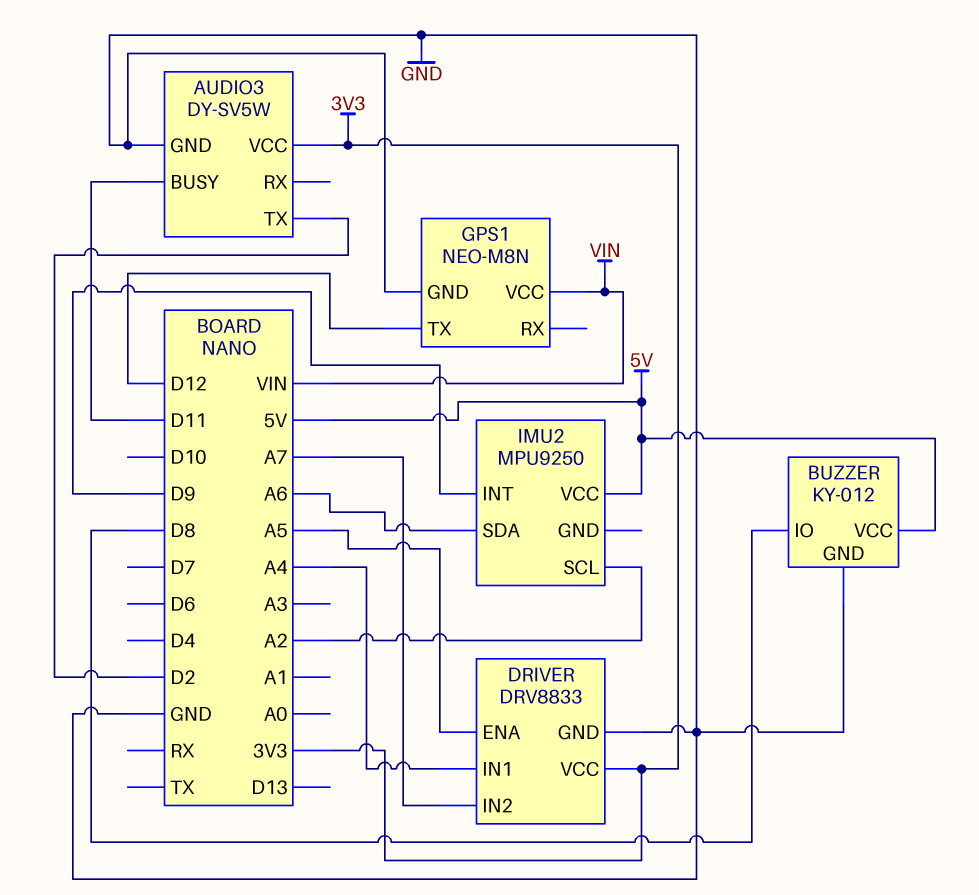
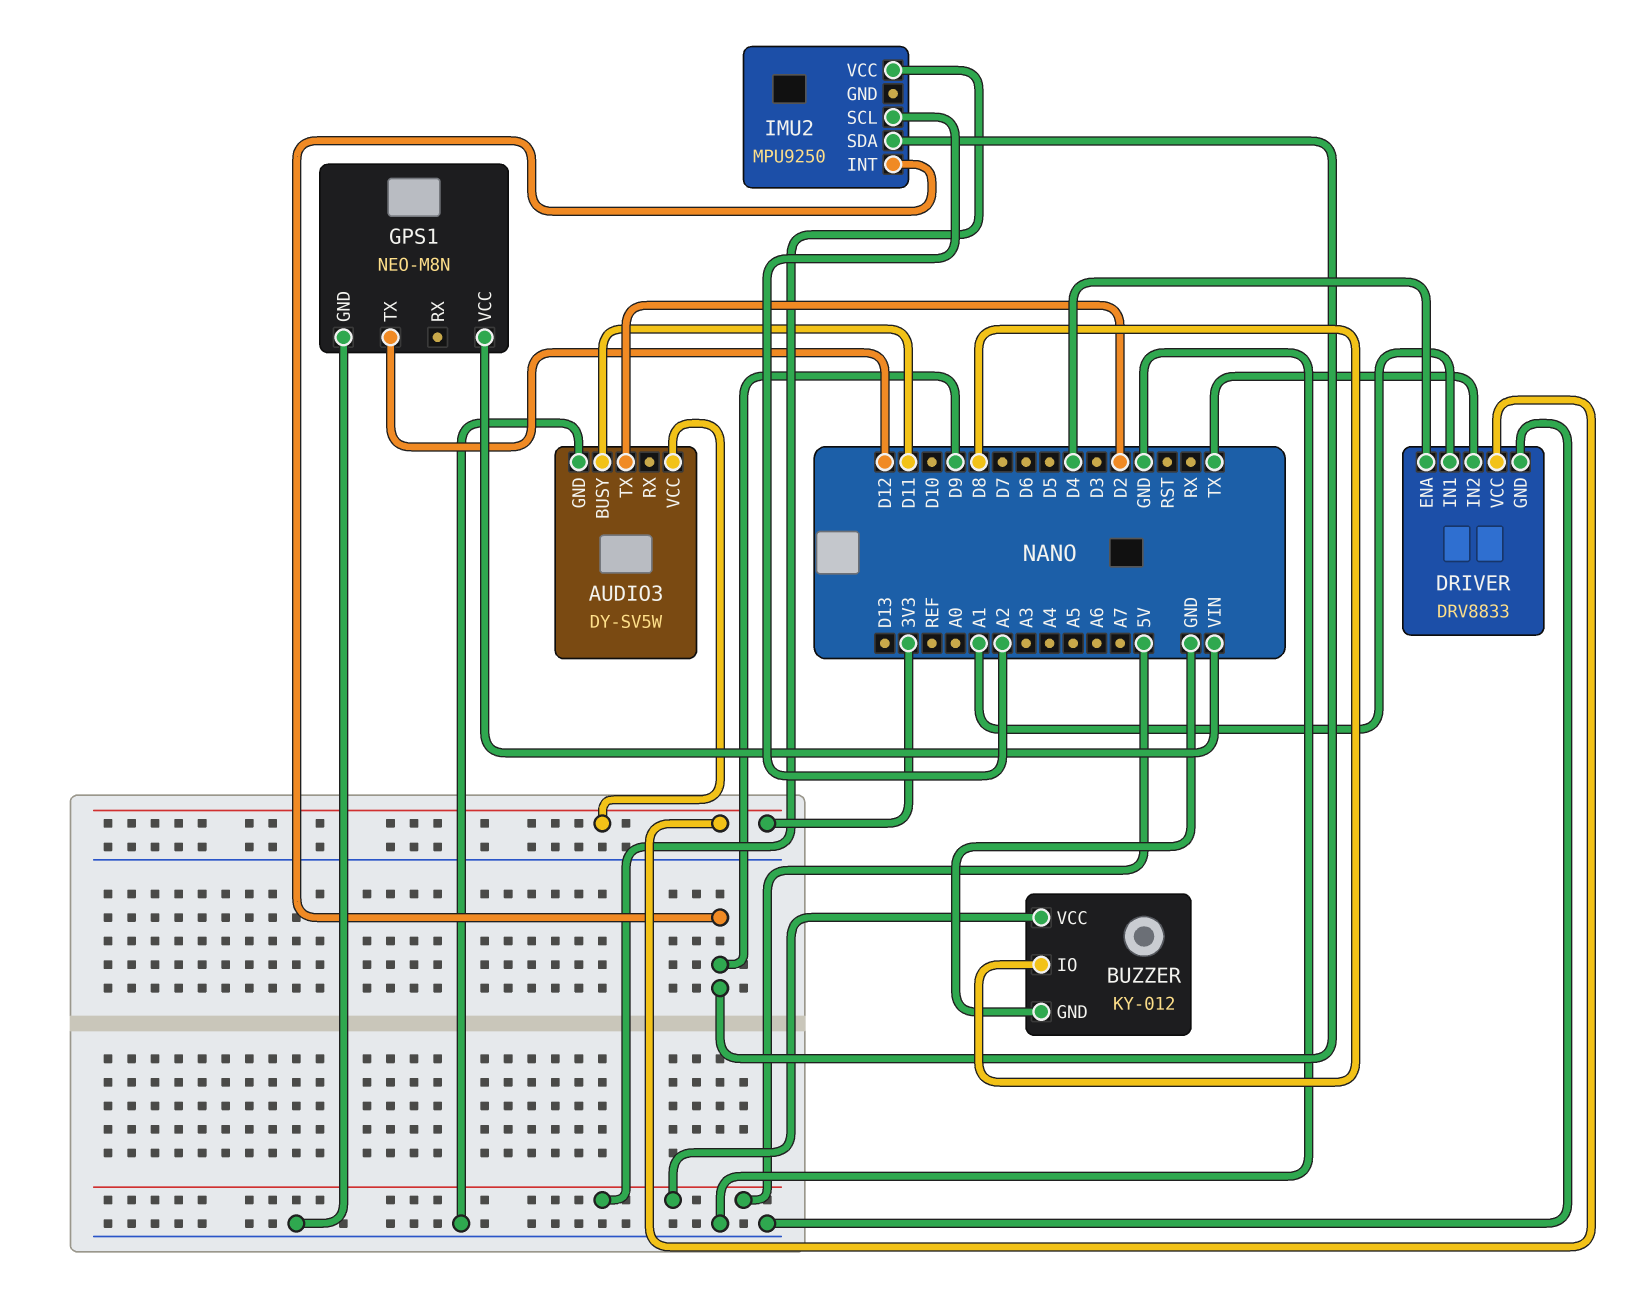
DRIVER pin ENA: A5 -> D4
DRIVER pin IN1: A4 -> A1
DRIVER pin IN2: A7 -> TX
IMU2 pin SDA: A6 -> D9

